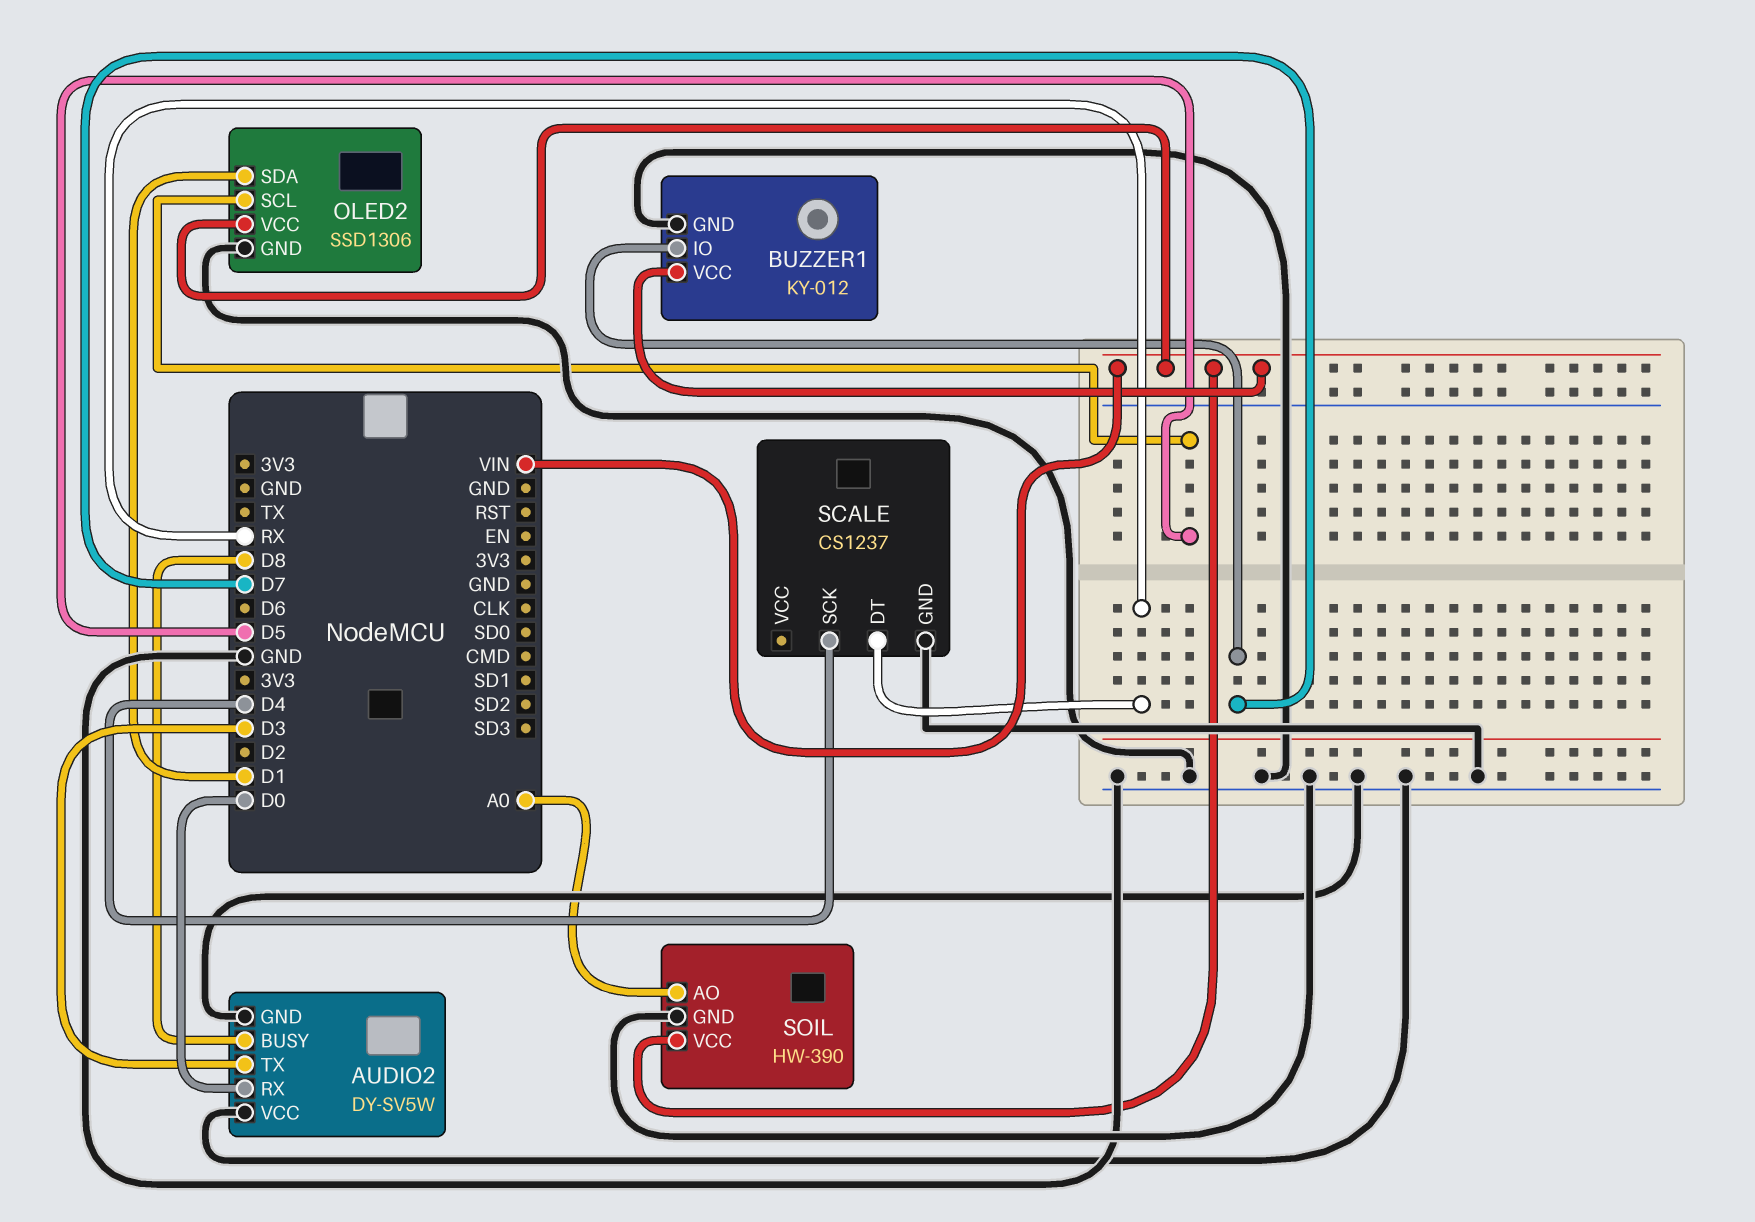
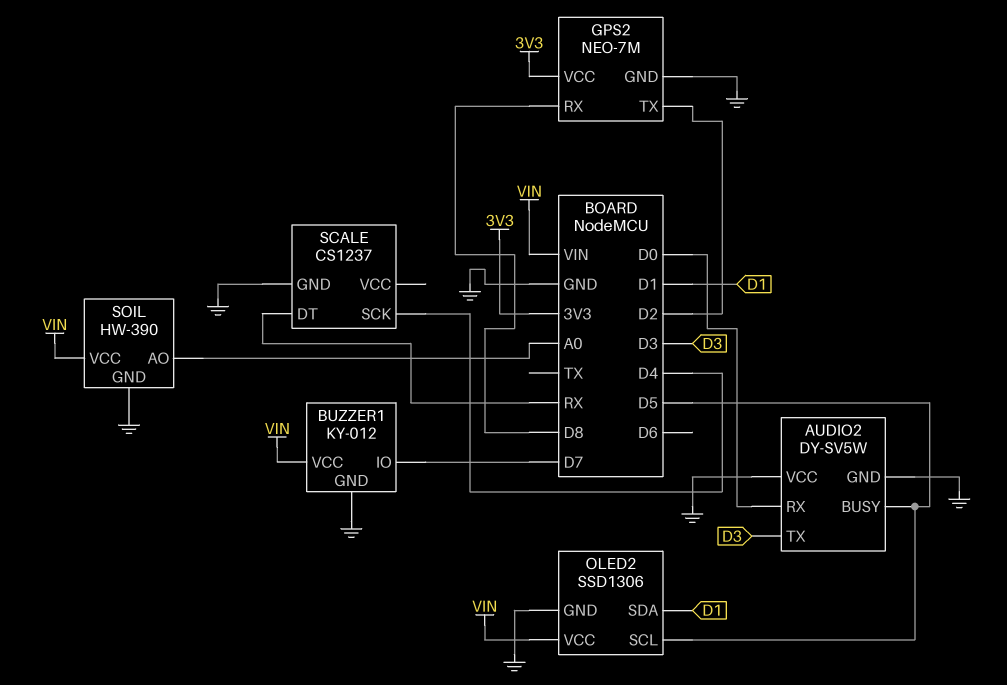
AUDIO2 pin BUSY: D8 -> D5
GPS2: none -> NEO-7M
GPS2 pin GND: none -> GND
GPS2 pin RX: none -> D8
GPS2 pin TX: none -> D2
GPS2 pin VCC: none -> 3V3

